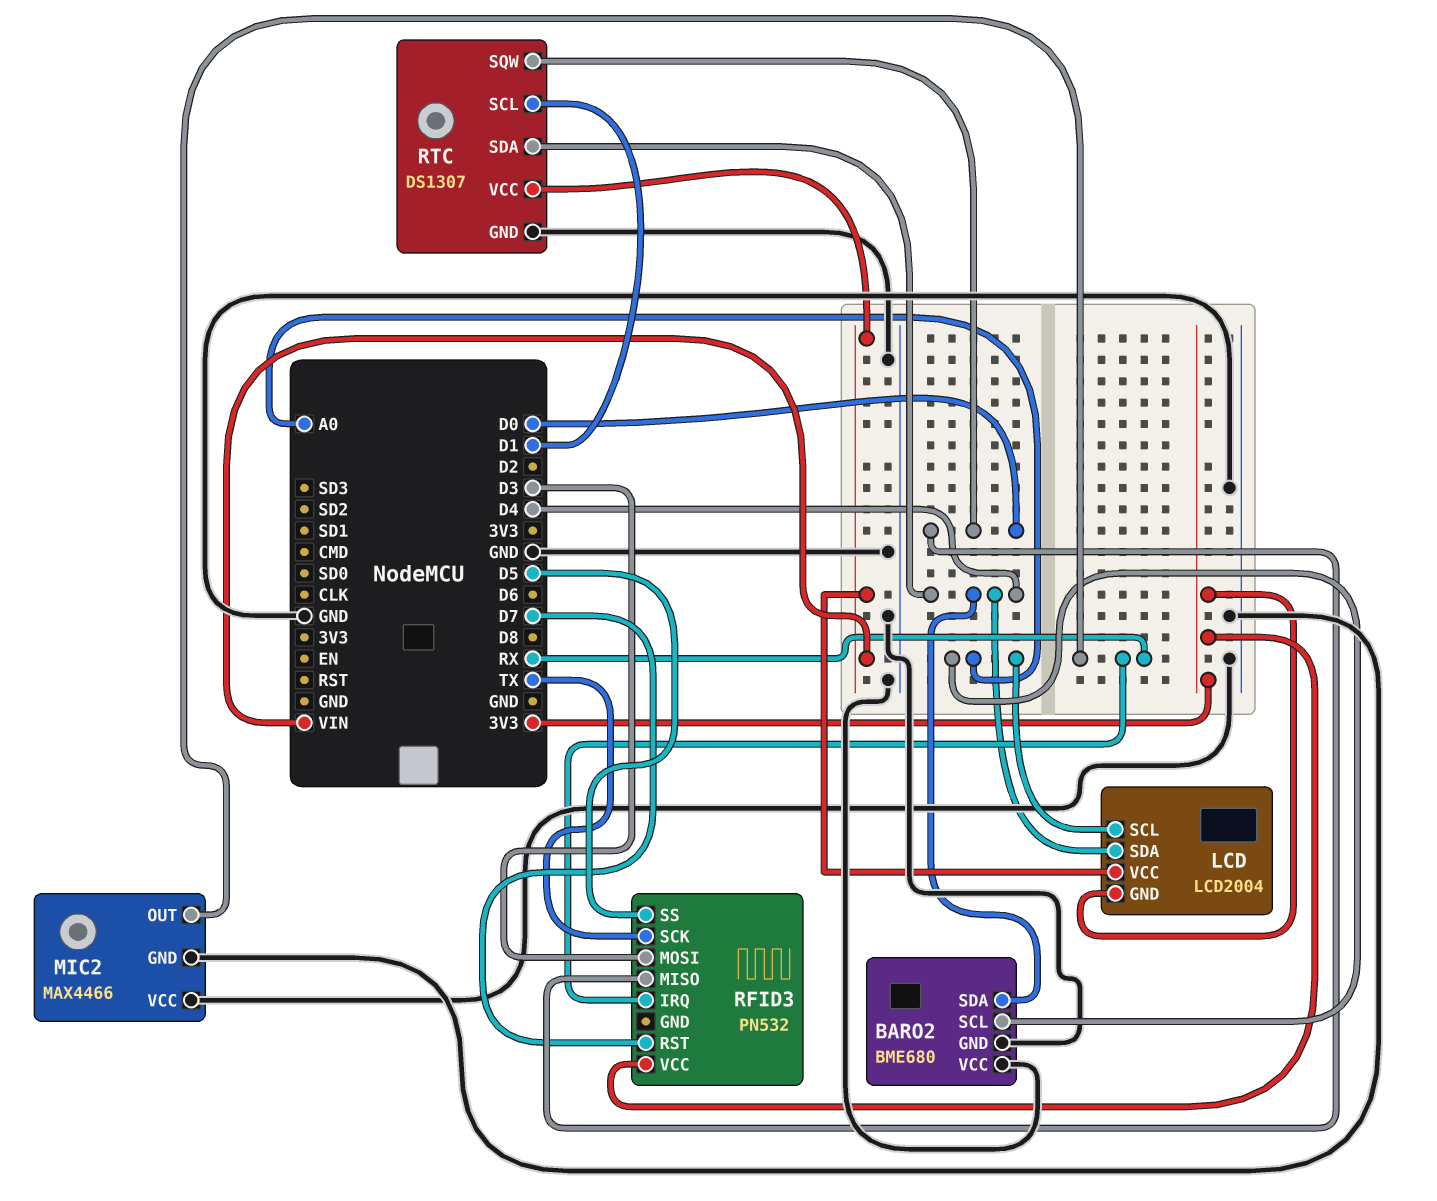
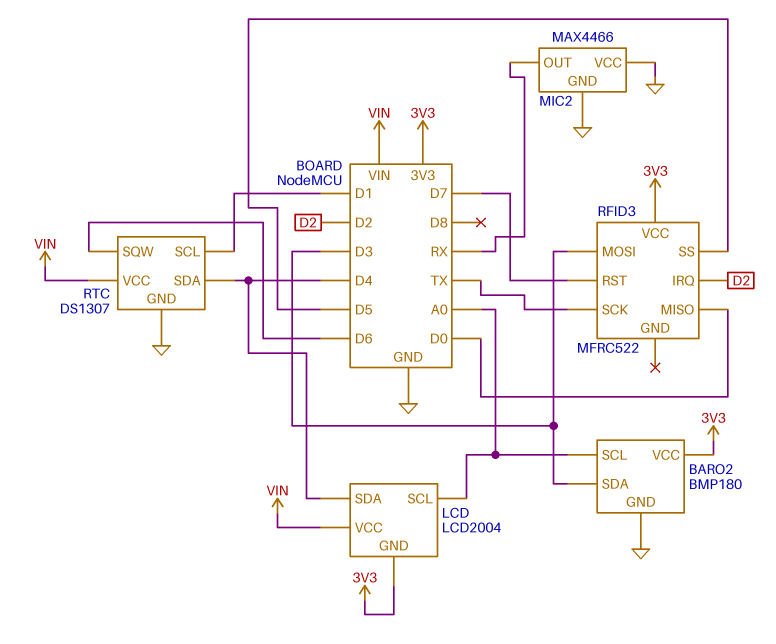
BARO2: BME680 -> BMP180
BARO2 pin SDA: D4 -> D3
BARO2 pin VCC: GND -> 3V3
RFID3: PN532 -> MFRC522
RFID3 pin IRQ: RX -> D2
RTC pin SQW: D0 -> D6

